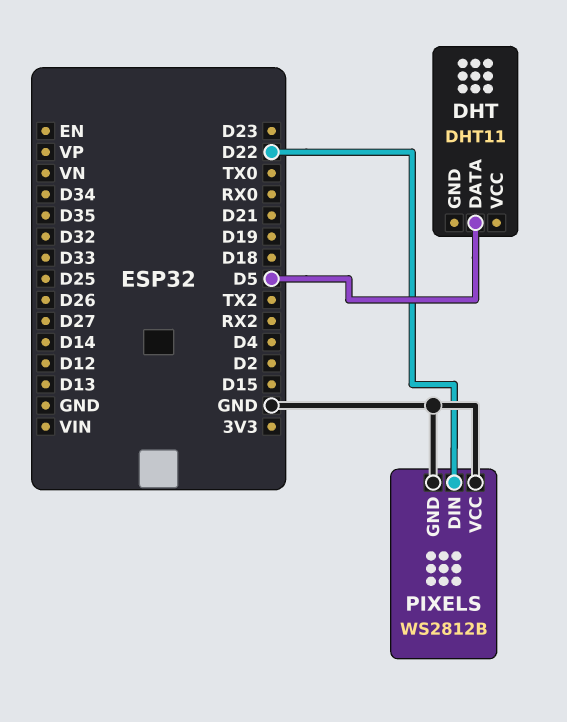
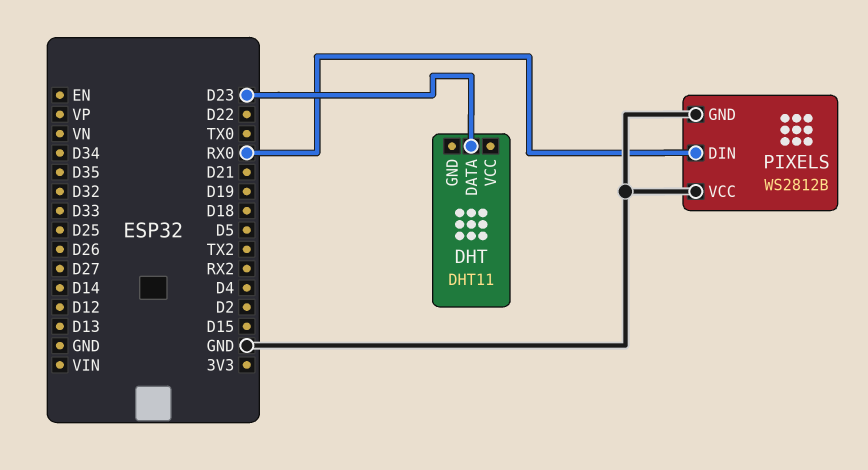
DHT pin DATA: D5 -> D23
PIXELS pin DIN: D22 -> RX0

